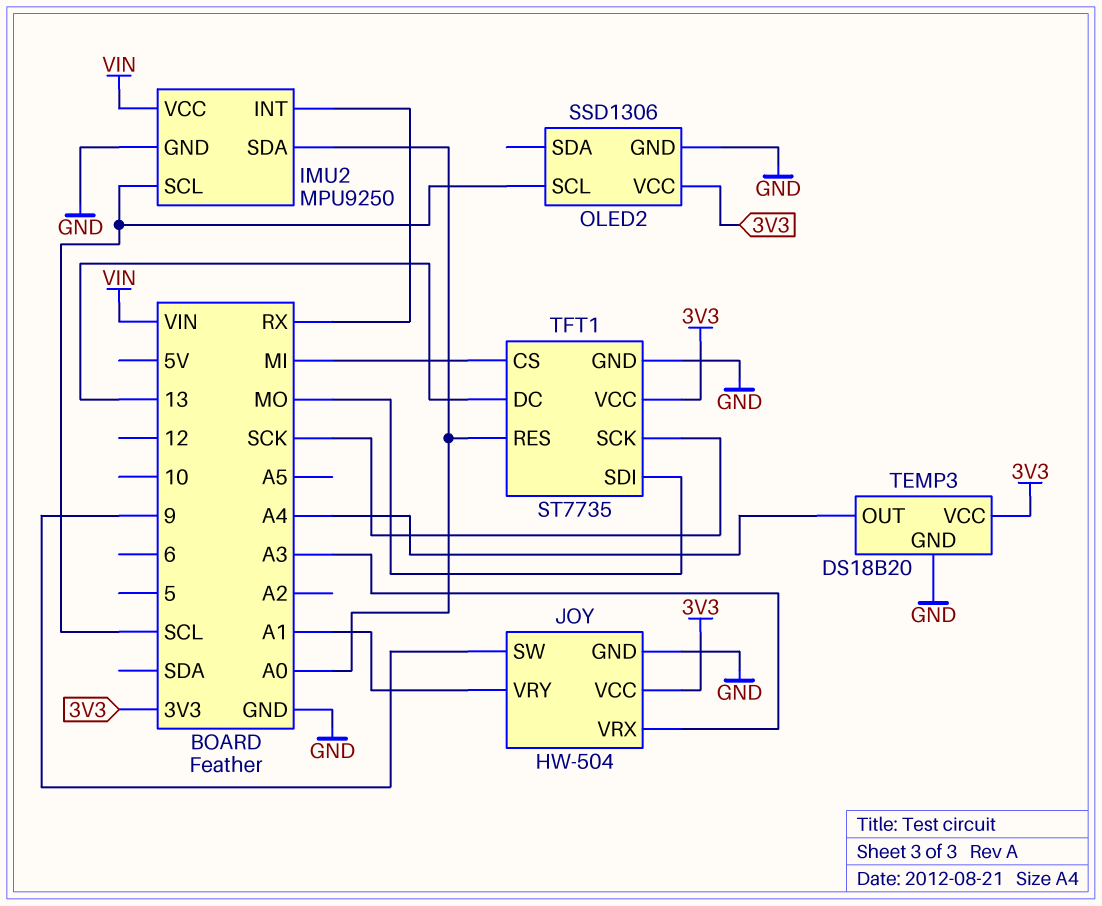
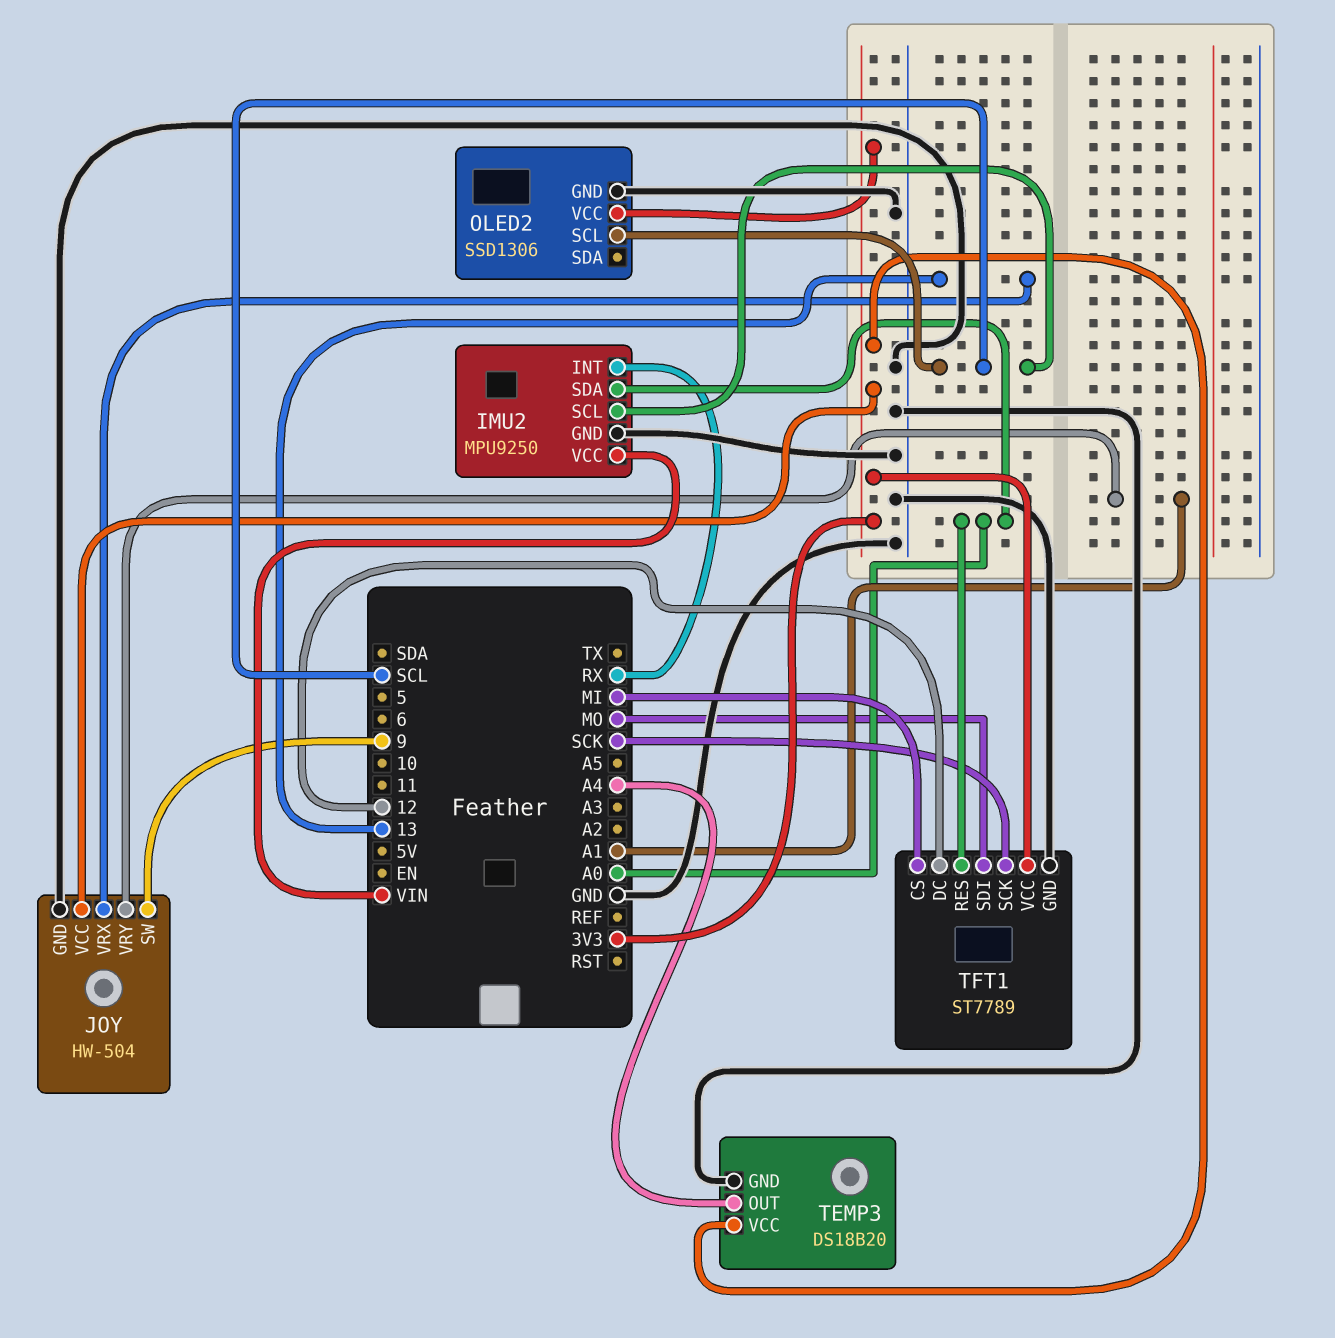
JOY pin VRX: A3 -> 13
TFT1: ST7735 -> ST7789
TFT1 pin DC: 13 -> 12

